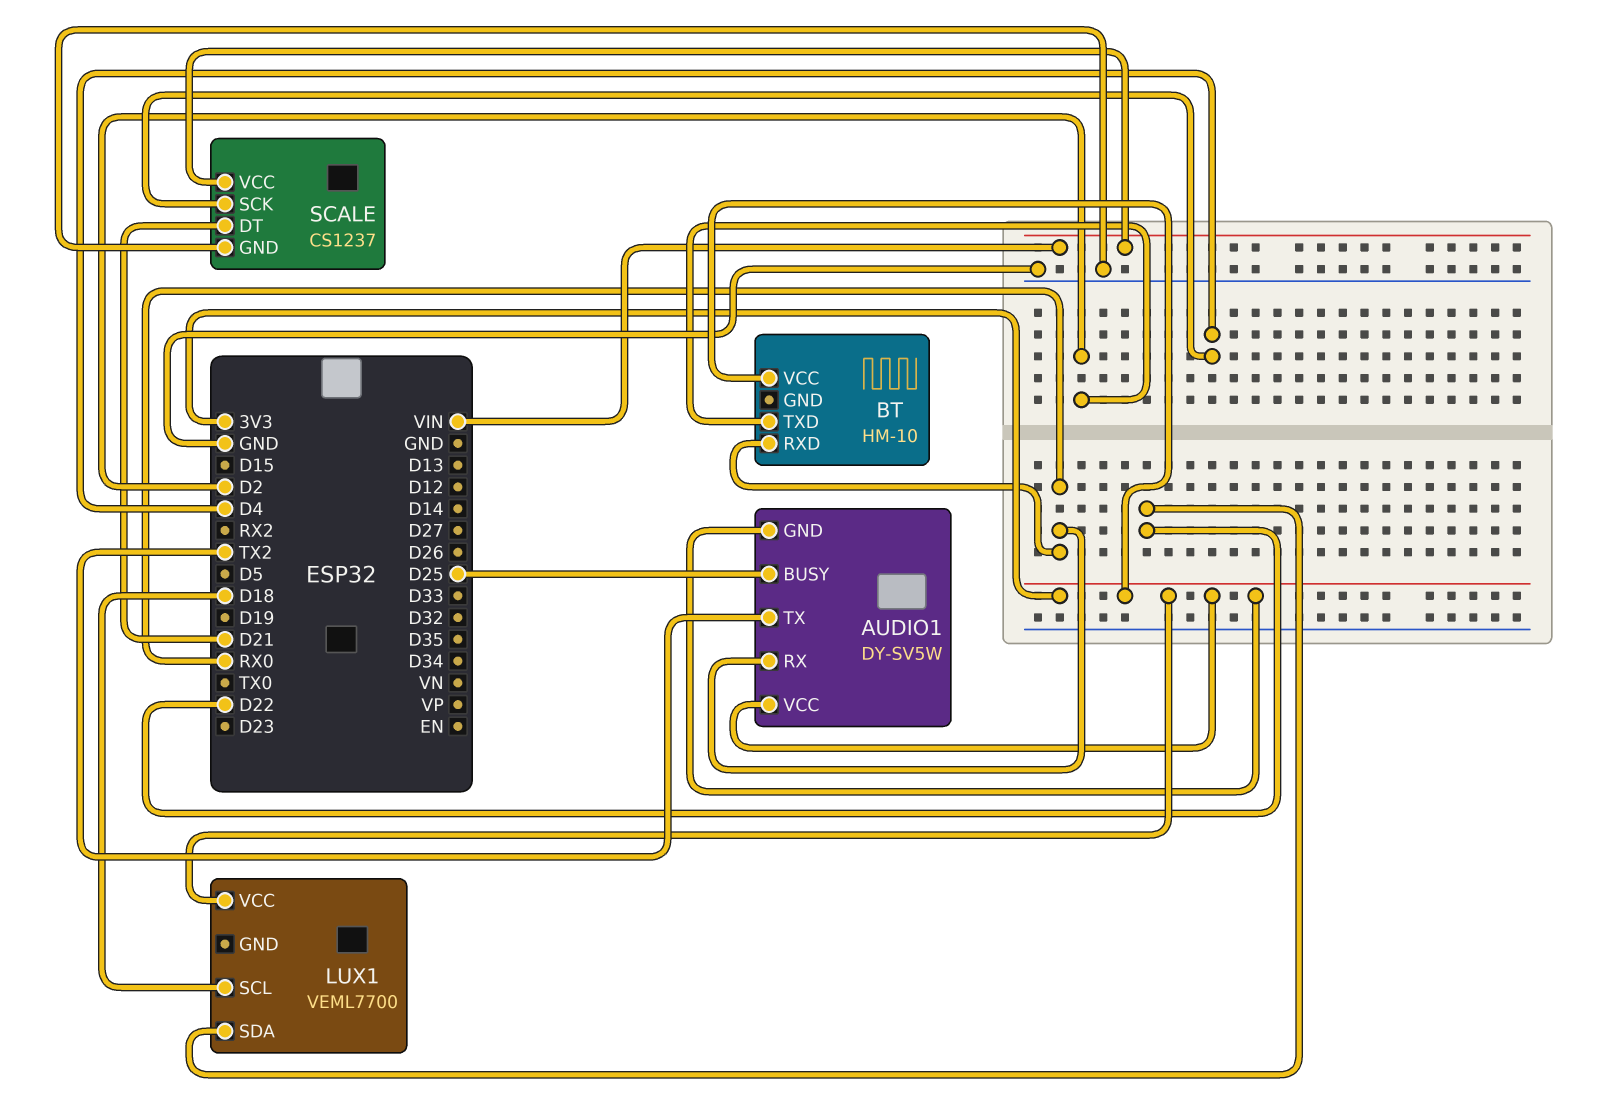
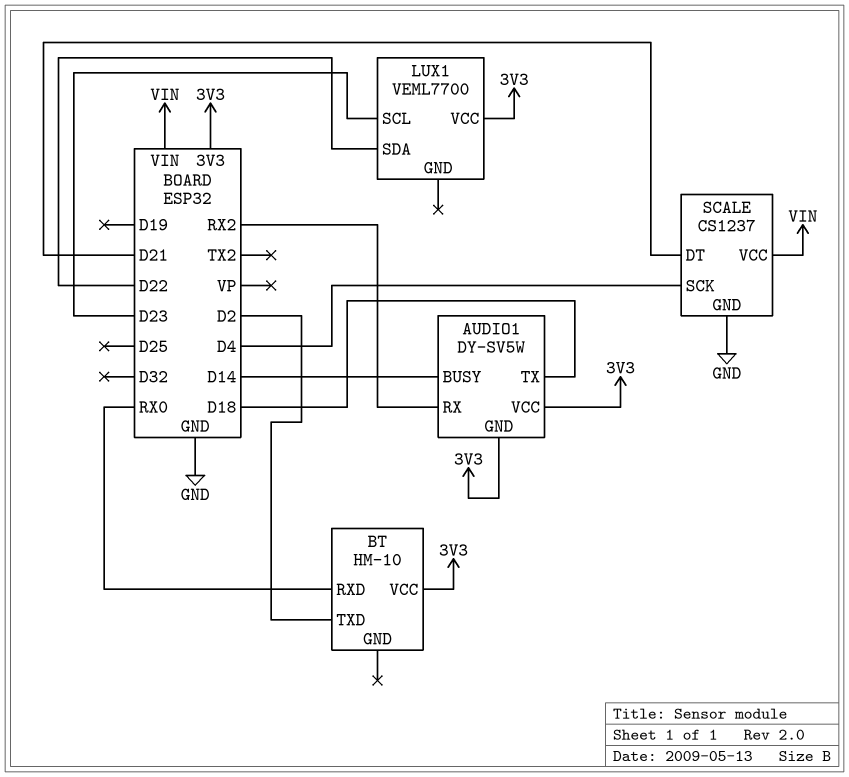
AUDIO1 pin BUSY: D25 -> D14
AUDIO1 pin RX: RX0 -> RX2
AUDIO1 pin TX: TX2 -> D18
LUX1 pin SCL: D18 -> D23

